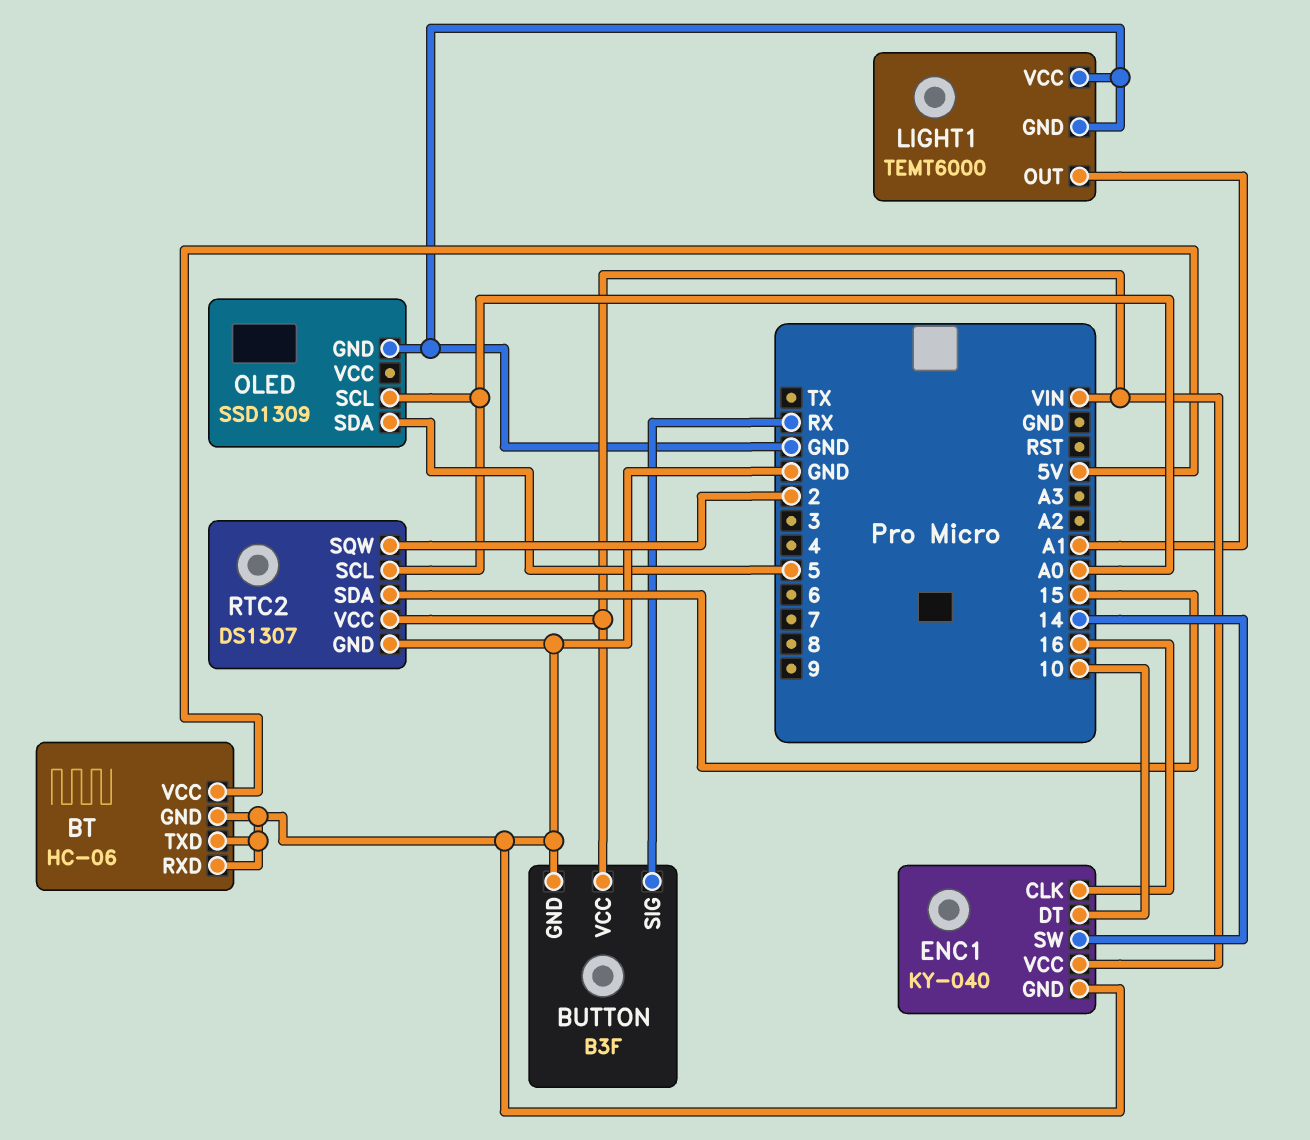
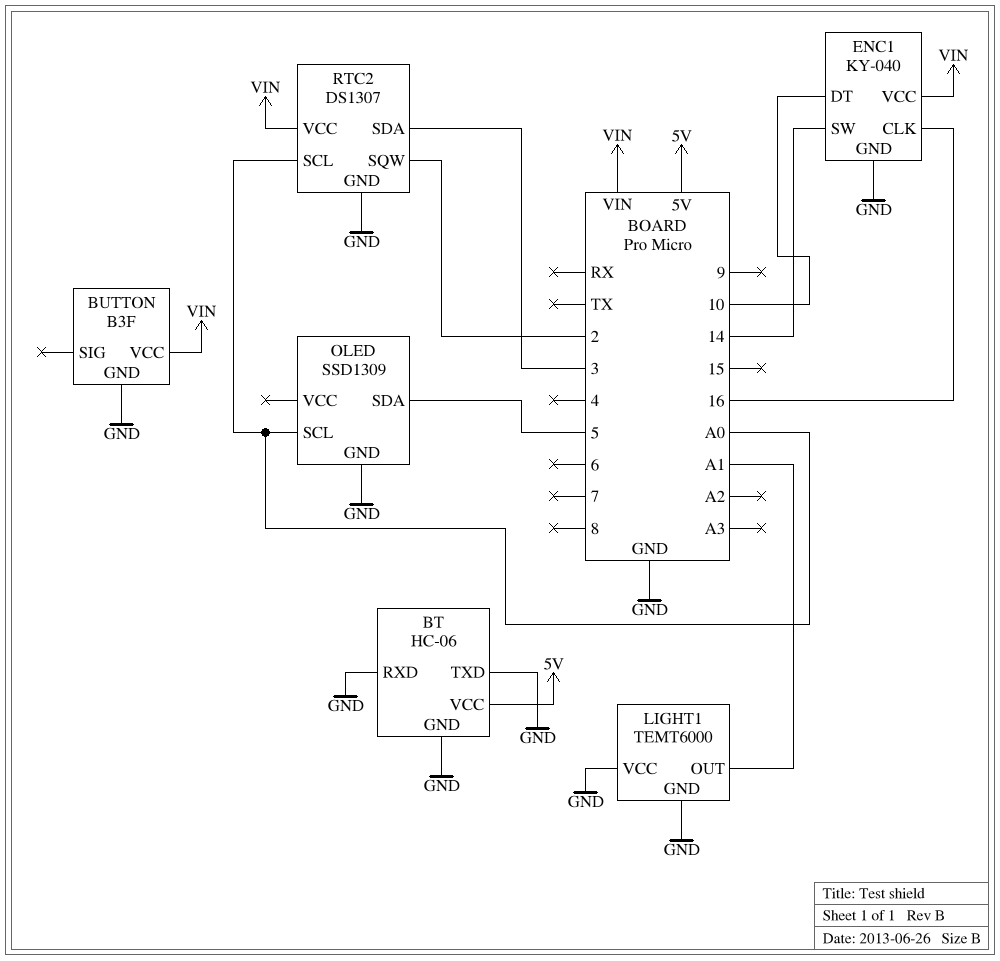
BUTTON pin SIG: RX -> none
RTC2 pin SDA: 15 -> 3

